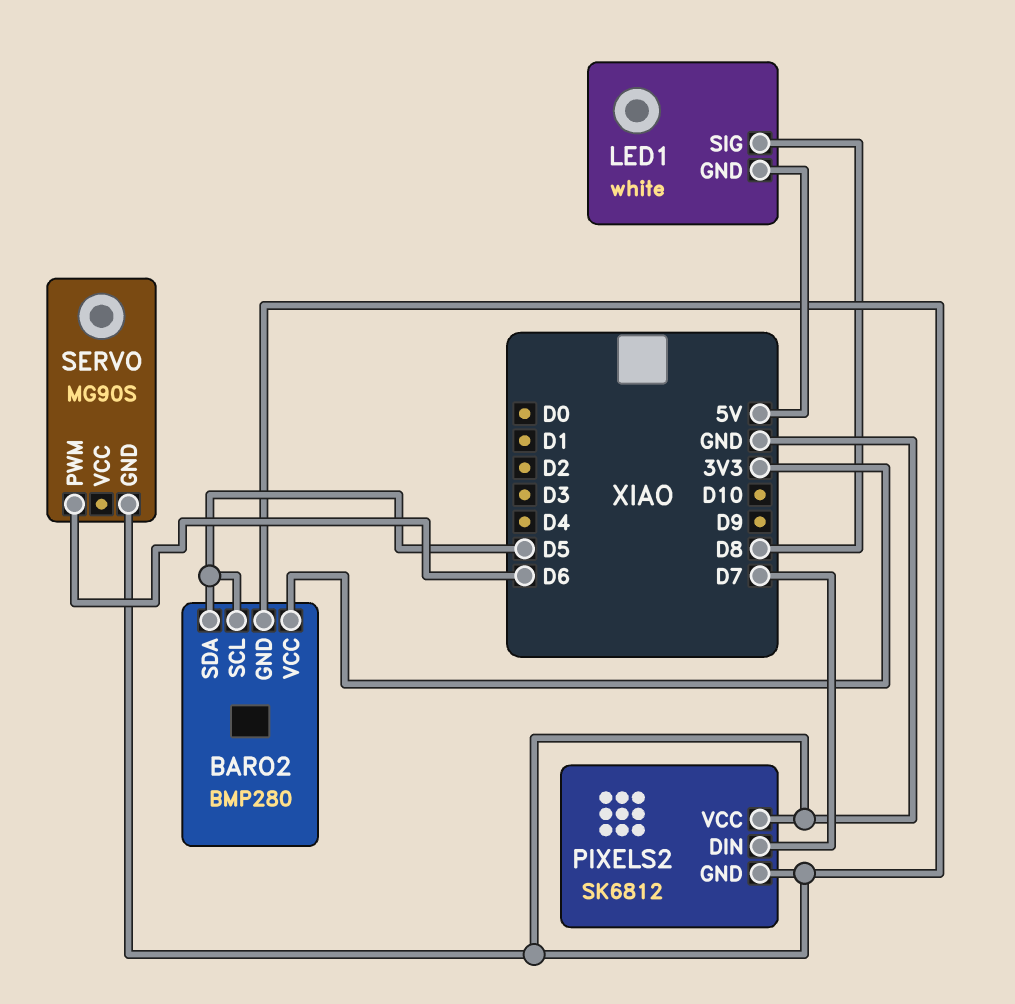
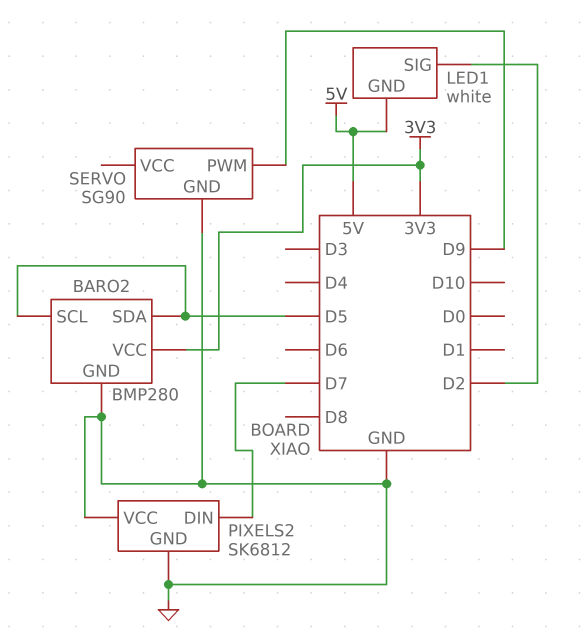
LED1 pin SIG: D8 -> D2
SERVO: MG90S -> SG90
SERVO pin PWM: D6 -> D9

